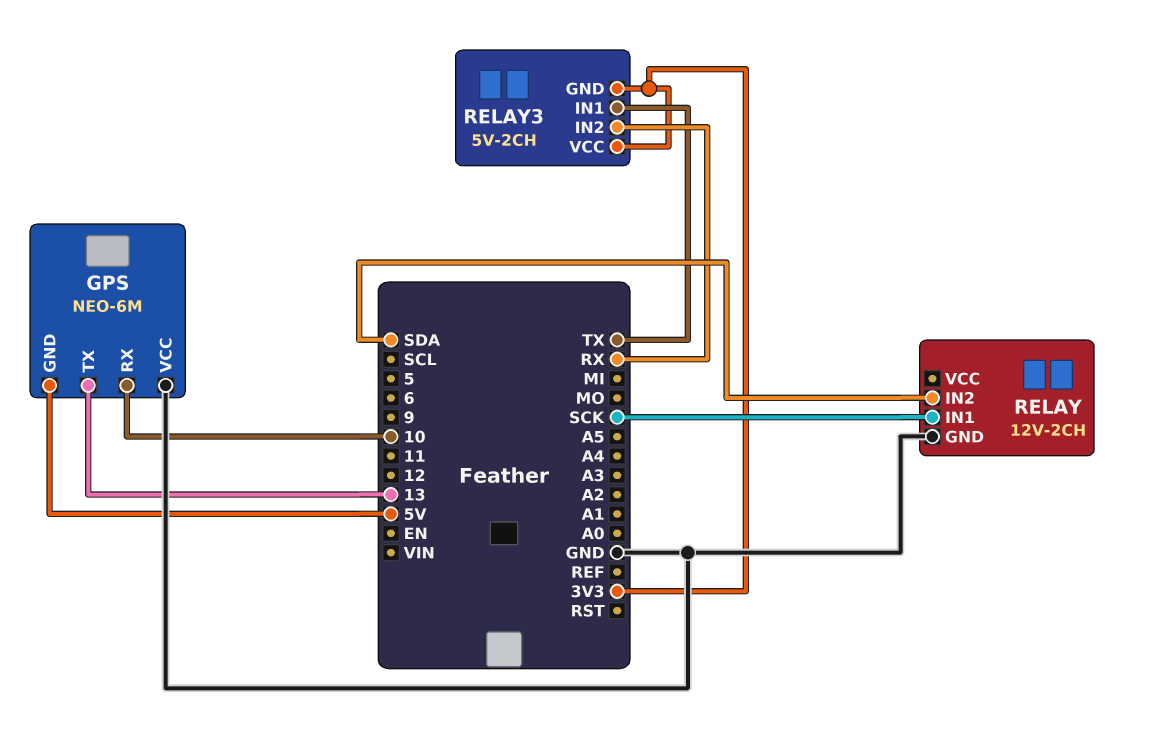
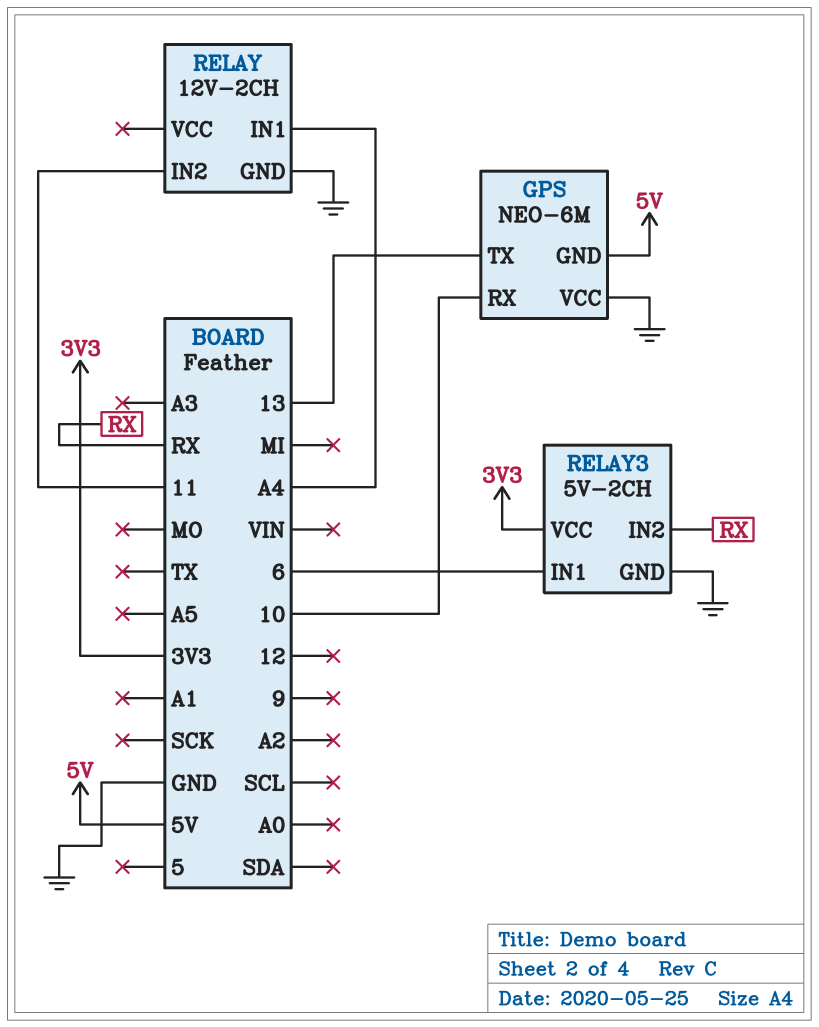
RELAY pin IN1: SCK -> A4
RELAY pin IN2: SDA -> 11
RELAY3 pin GND: 3V3 -> GND
RELAY3 pin IN1: TX -> 6

